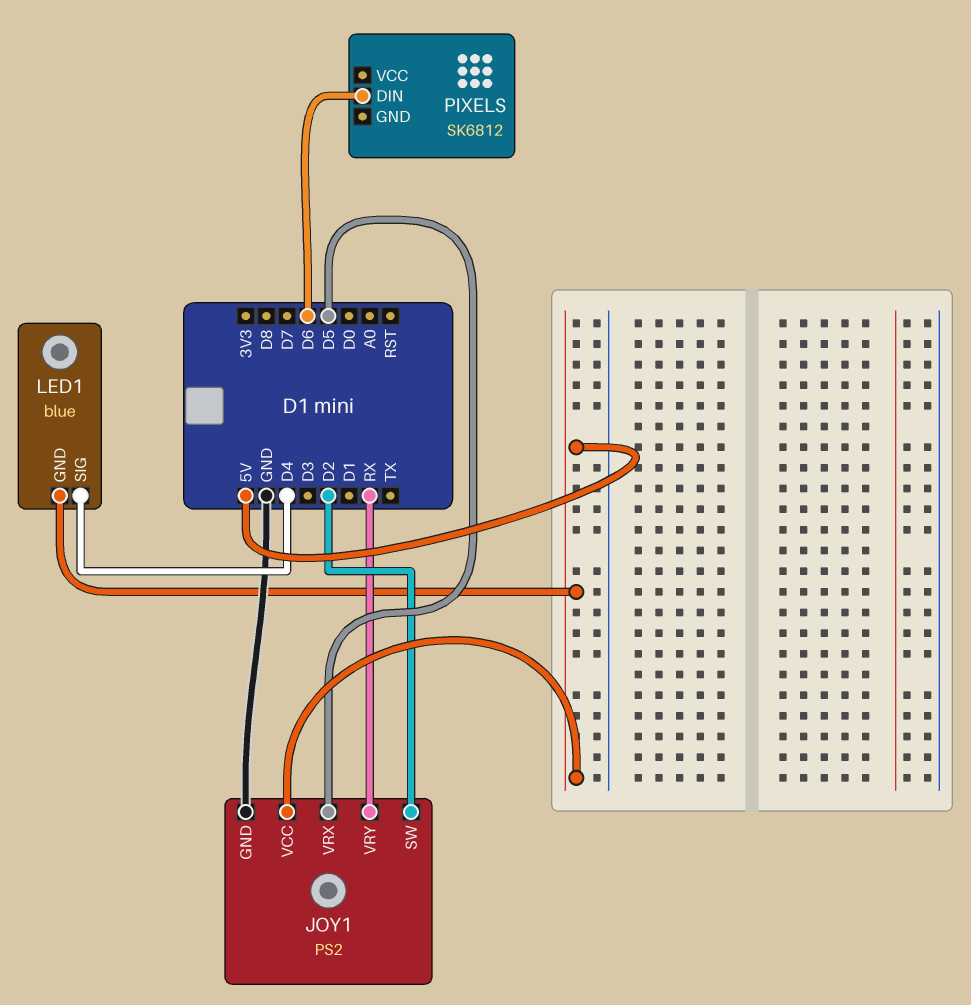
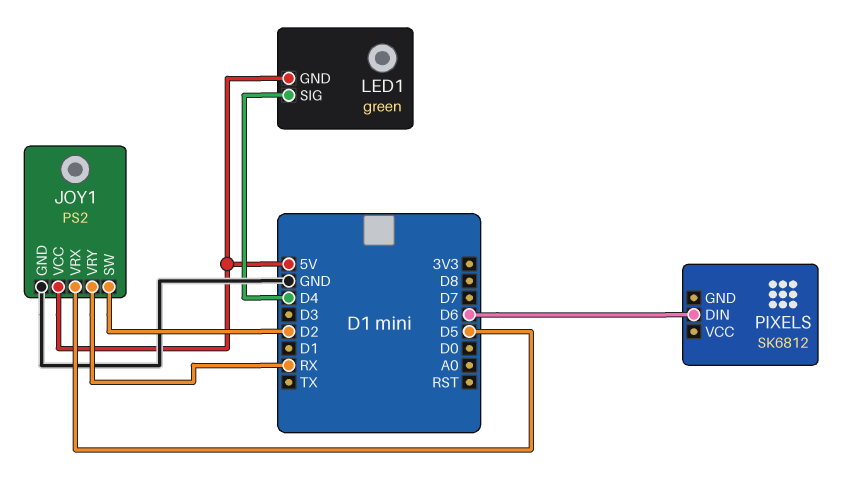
LED1: blue -> green

